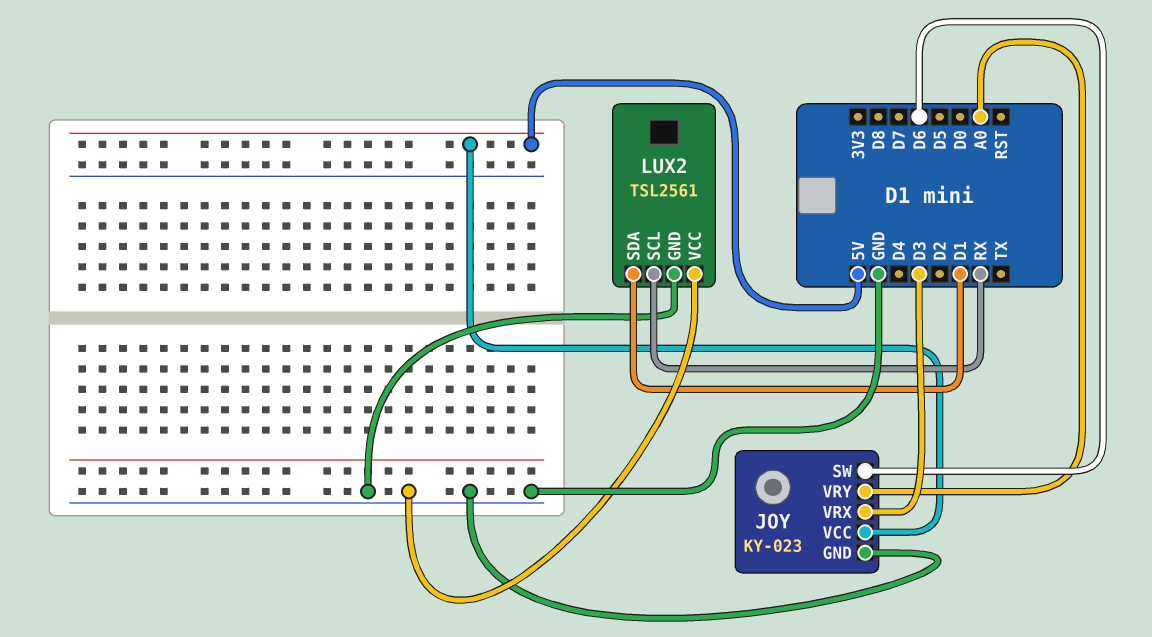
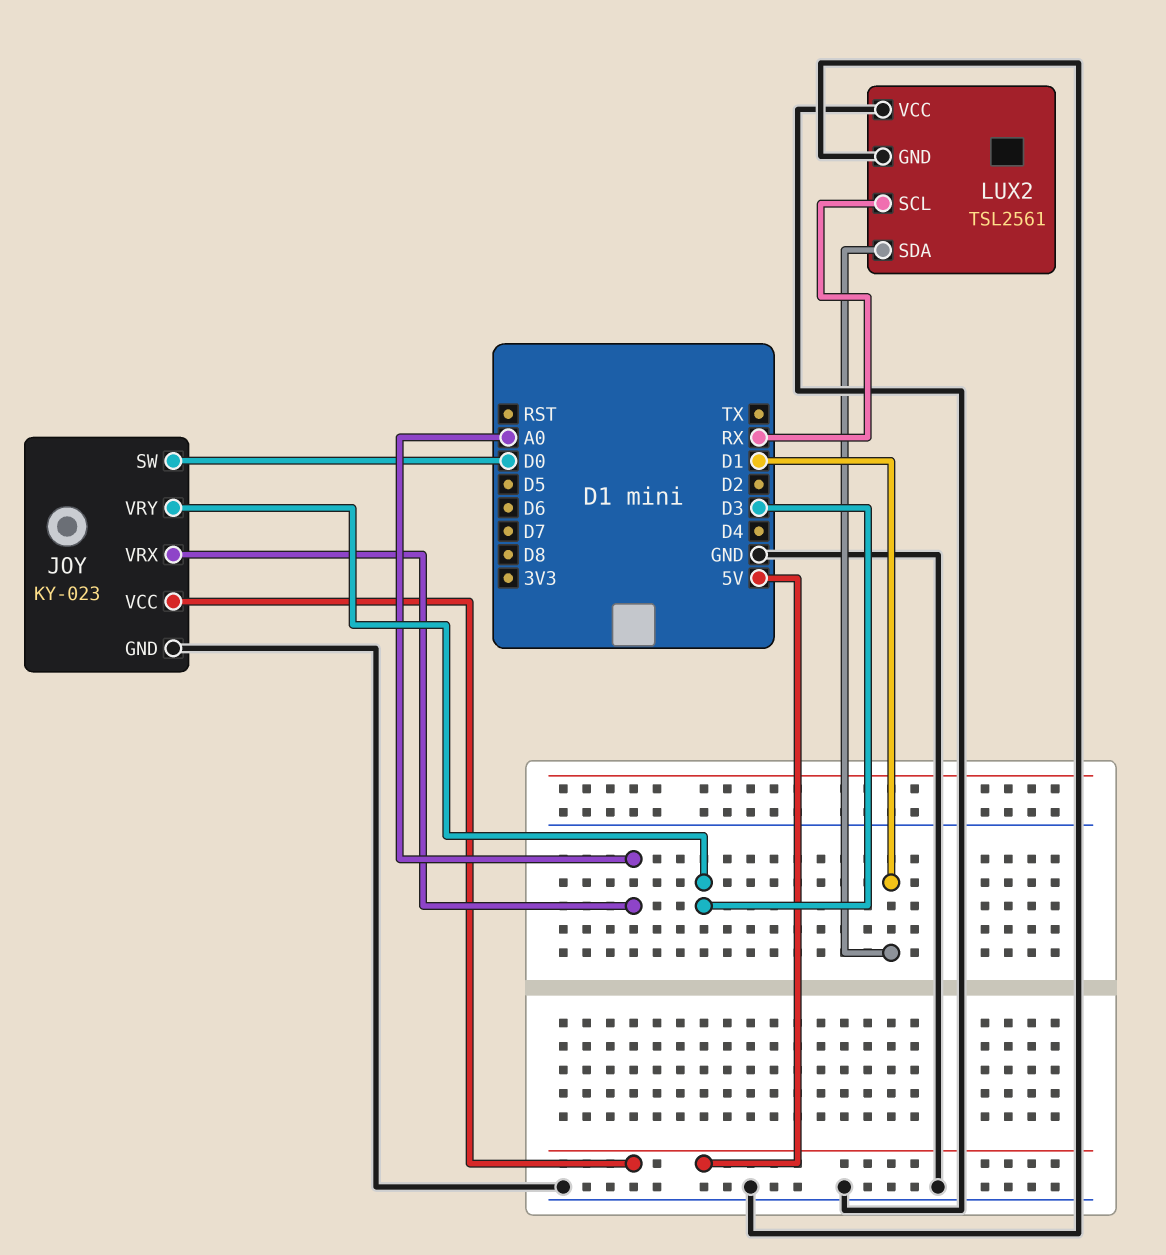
JOY pin SW: D6 -> D0
JOY pin VRX: D3 -> A0
JOY pin VRY: A0 -> D3

